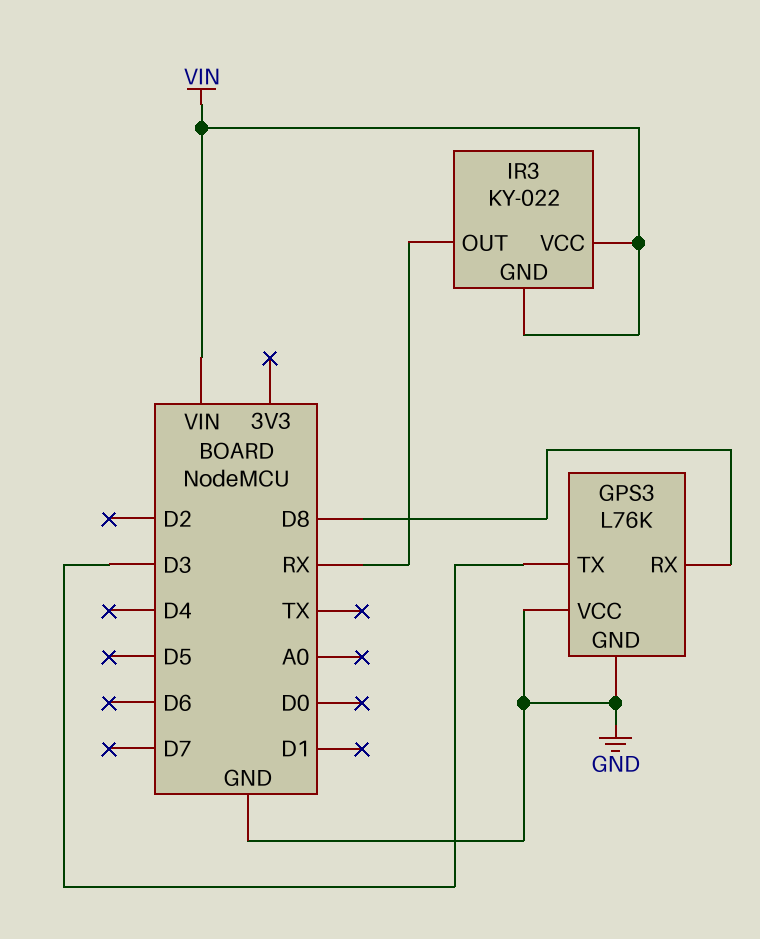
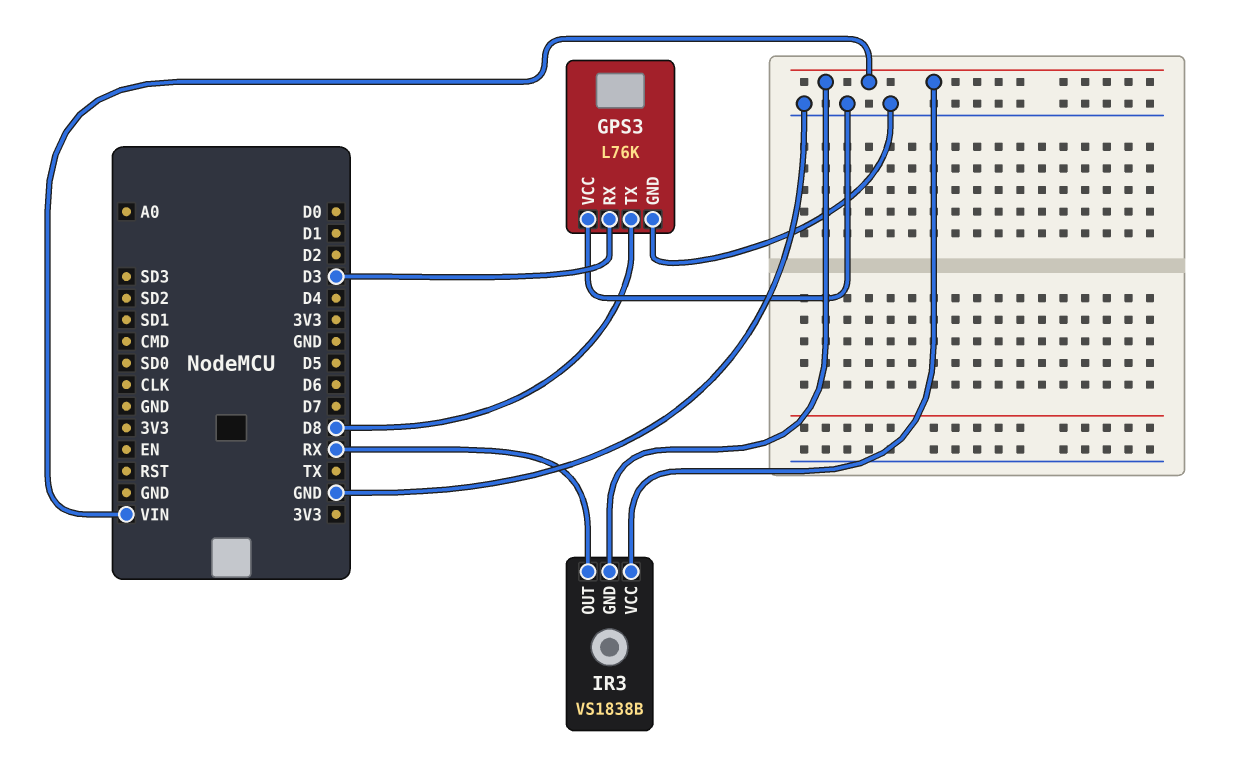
GPS3 pin RX: D8 -> D3
GPS3 pin TX: D3 -> D8
IR3: KY-022 -> VS1838B

